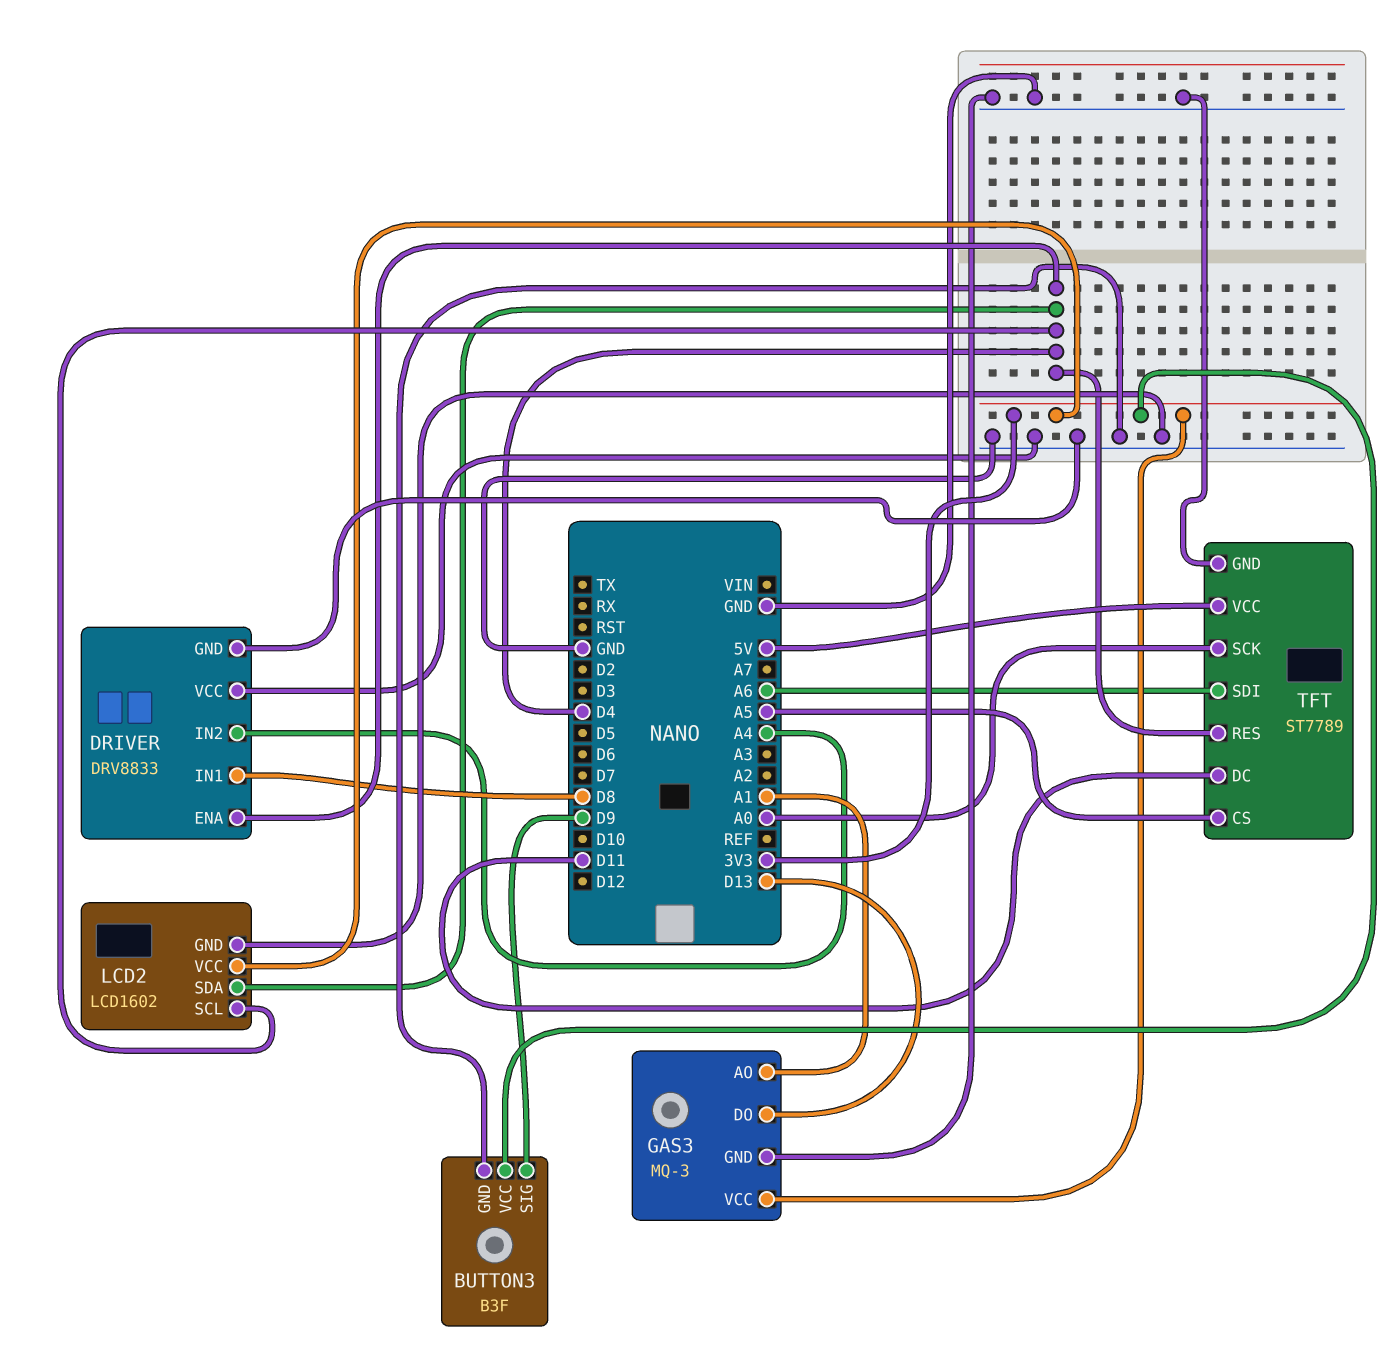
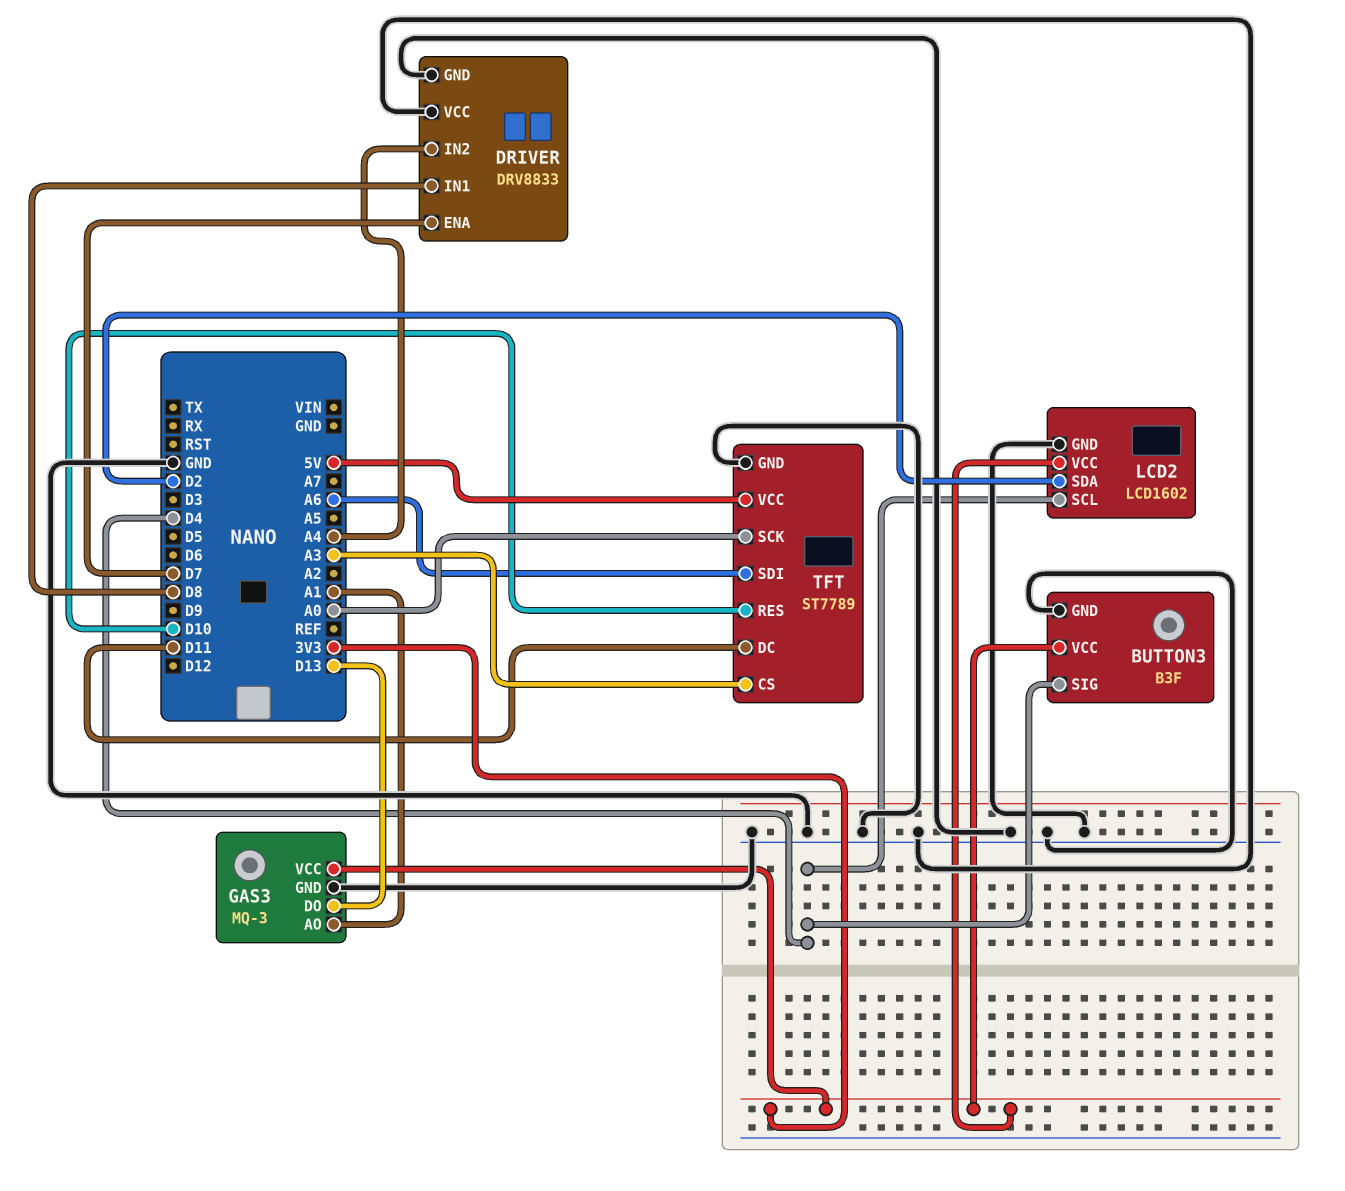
BUTTON3 pin SIG: D9 -> D4
DRIVER pin ENA: D4 -> D7
LCD2 pin SDA: D4 -> D2
TFT pin CS: A5 -> A3
TFT pin RES: D4 -> D10

